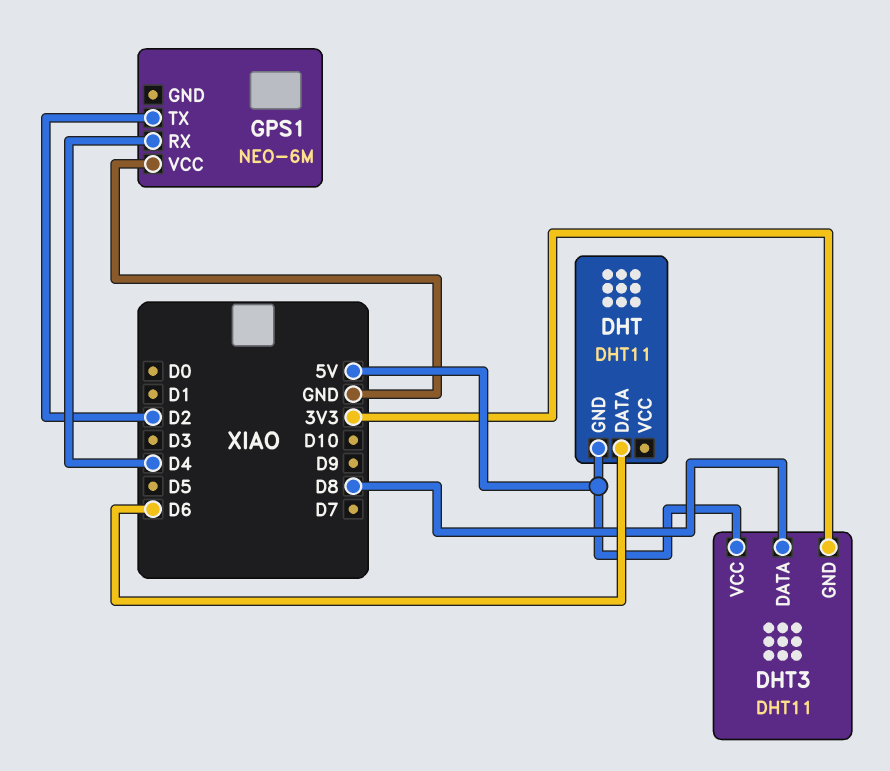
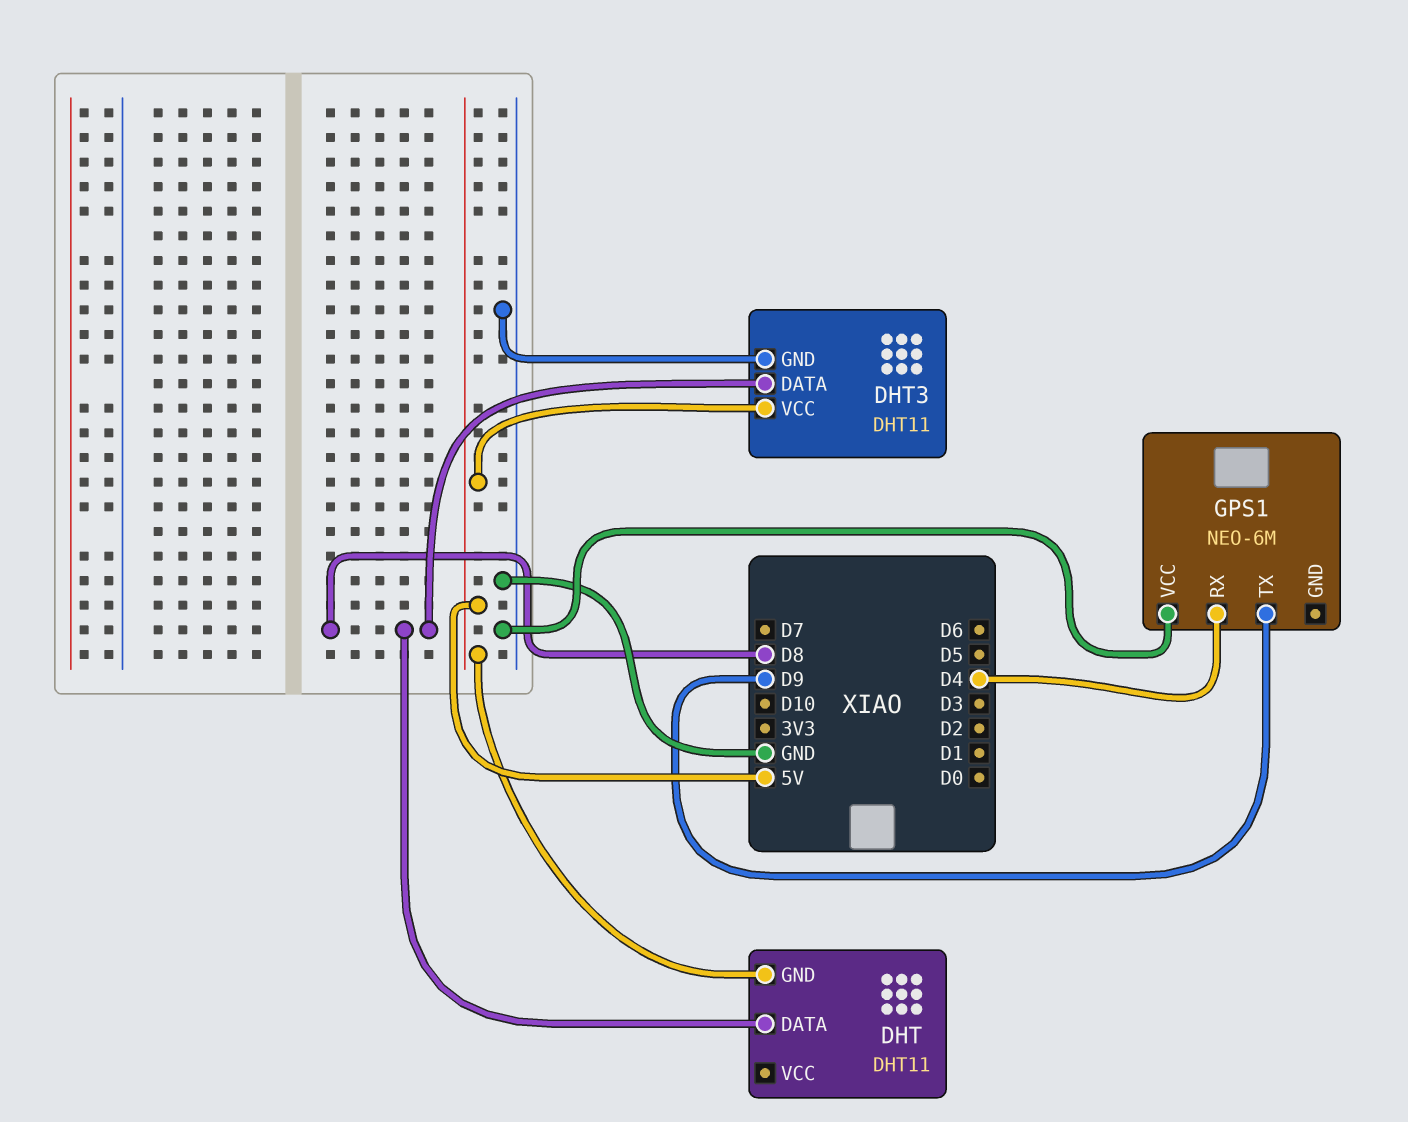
DHT pin DATA: D6 -> D8
DHT3 pin GND: 3V3 -> GND
GPS1 pin TX: D2 -> D9

